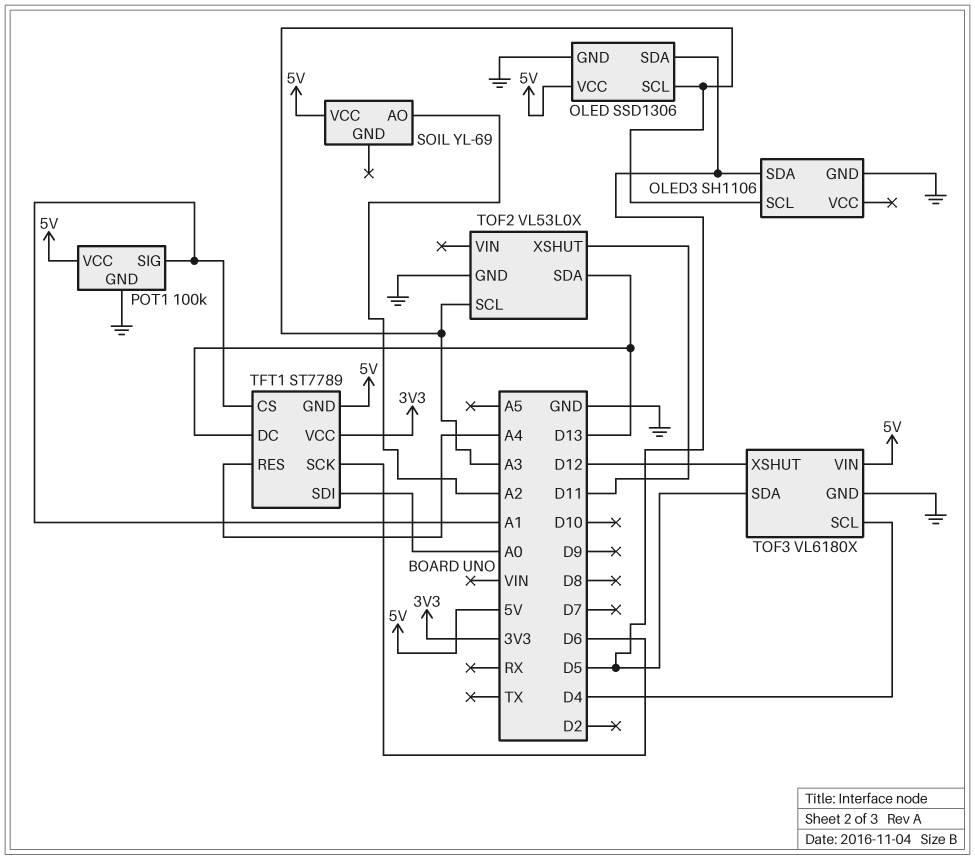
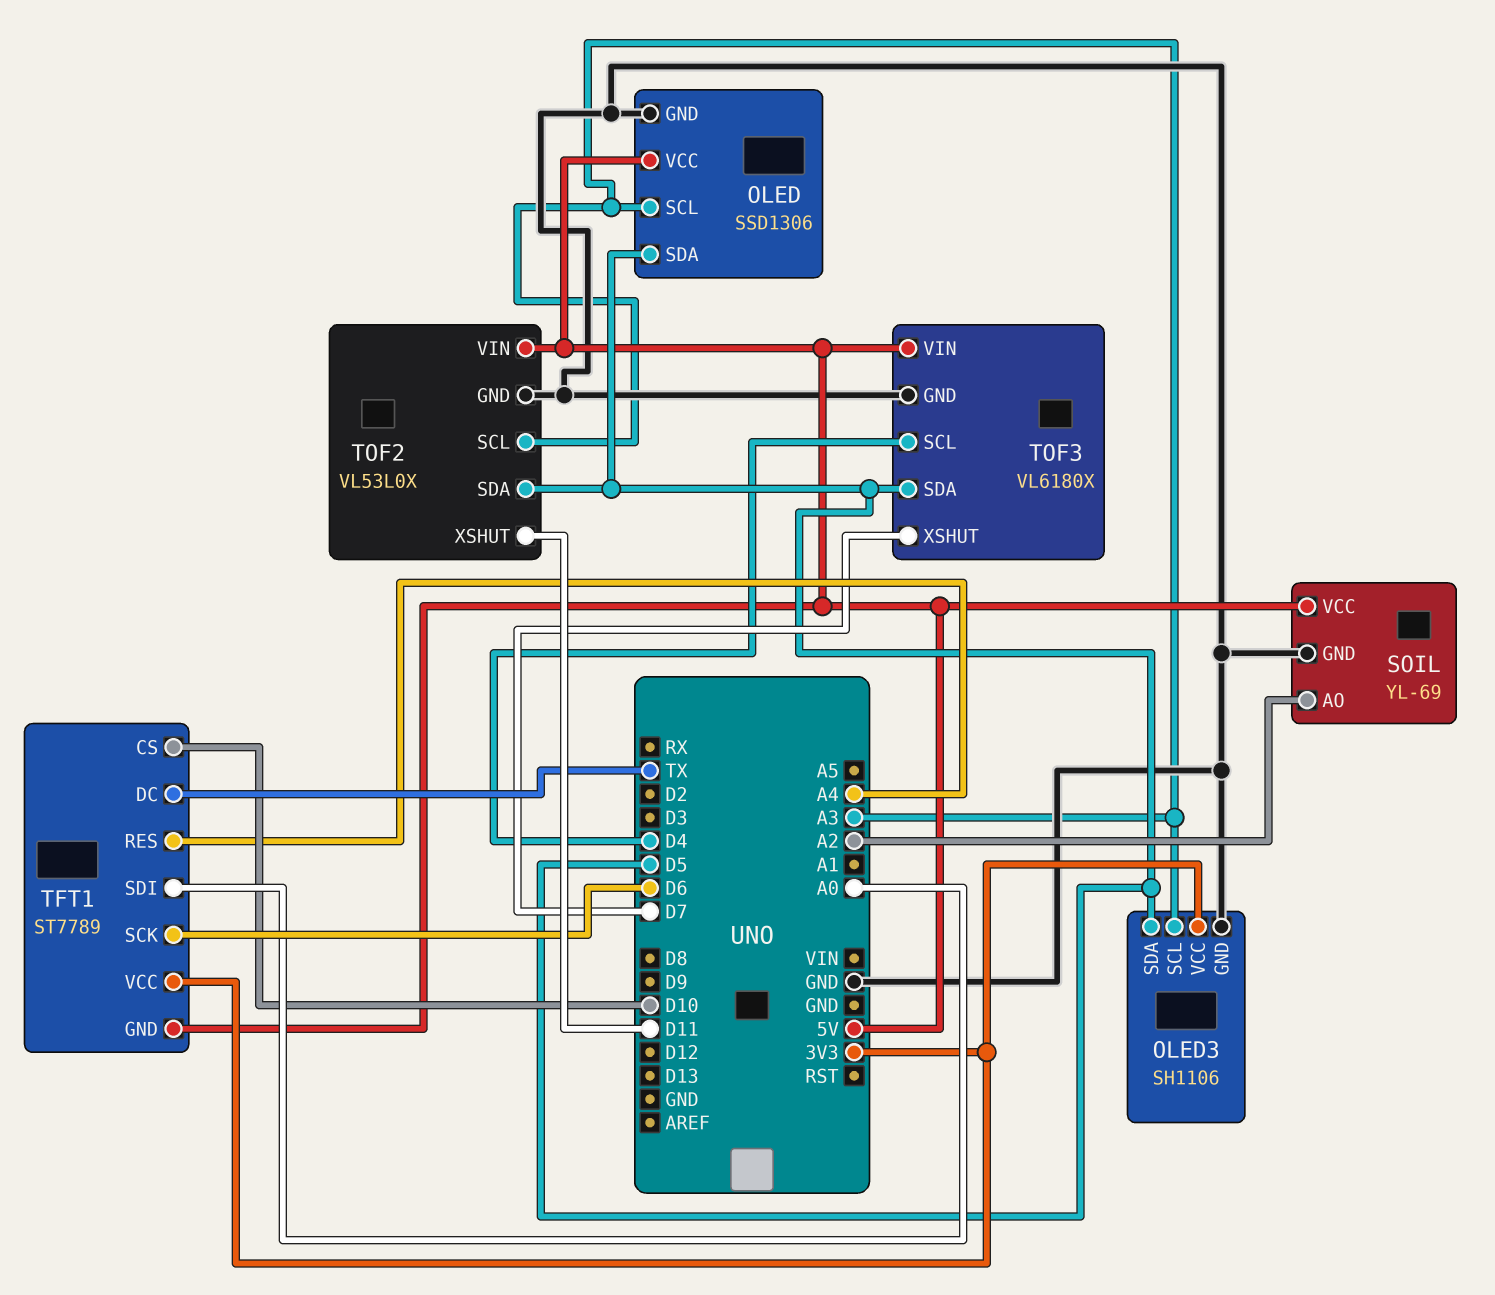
OLED3 pin VCC: none -> 3V3
POT1: 100k -> none
POT1 pin GND: GND -> none
POT1 pin SIG: A1 -> none
POT1 pin VCC: 5V -> none
SOIL pin GND: none -> GND
TFT1 pin CS: A1 -> D10
TFT1 pin DC: D13 -> TX
TOF2 pin SDA: D13 -> D5
TOF2 pin VIN: none -> 5V
TOF3 pin XSHUT: D12 -> D7

